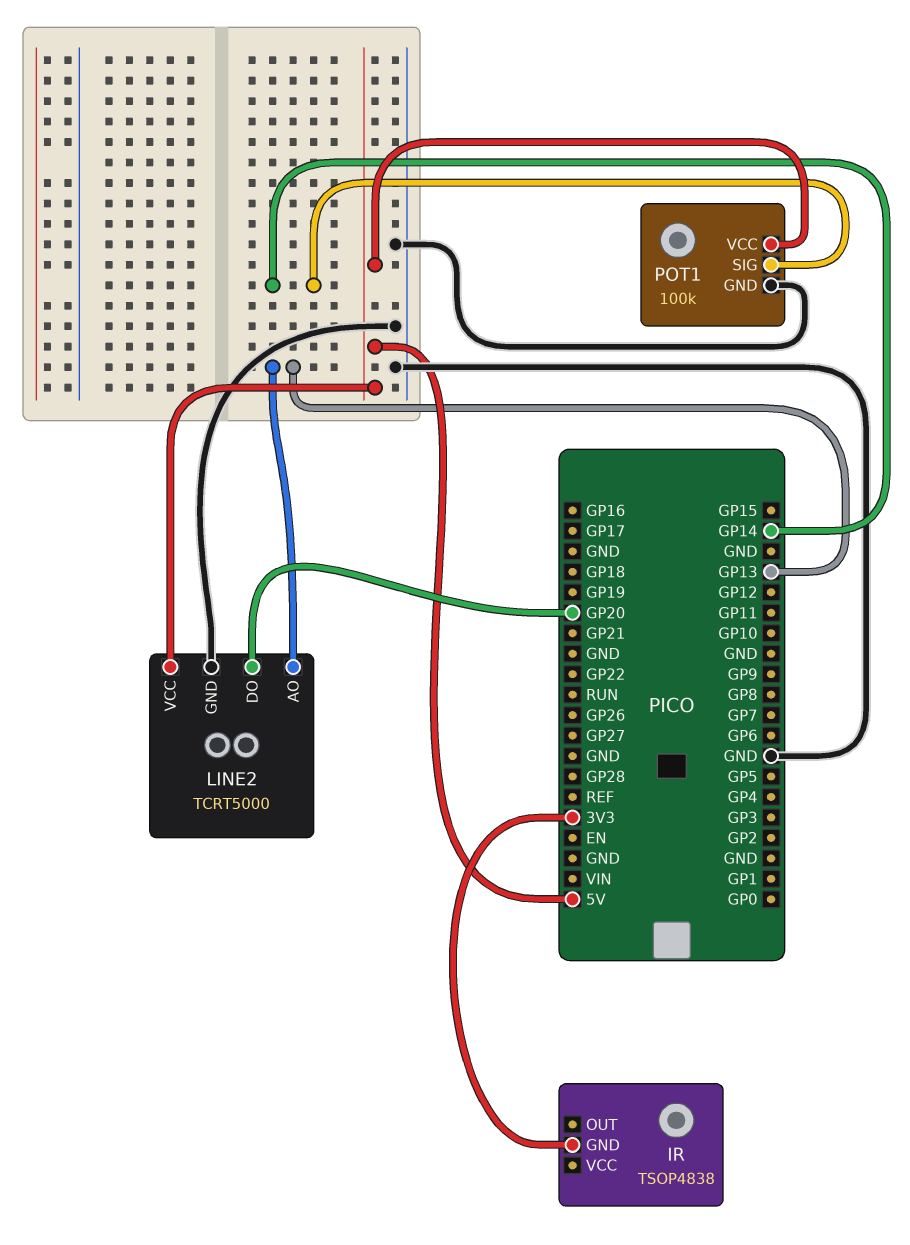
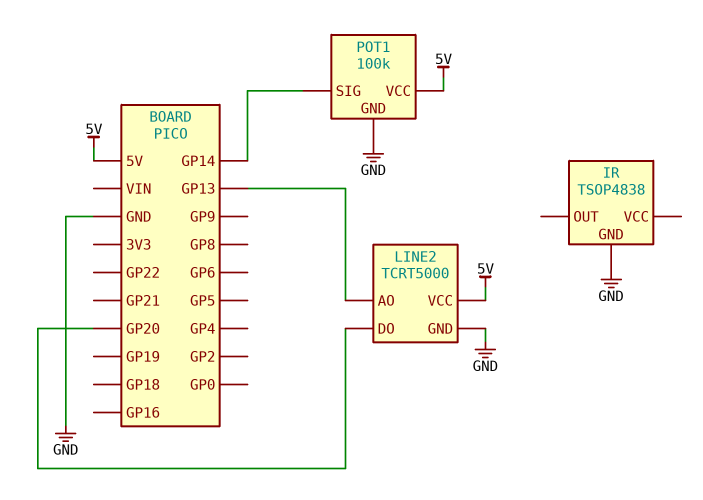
IR pin GND: 3V3 -> GND

